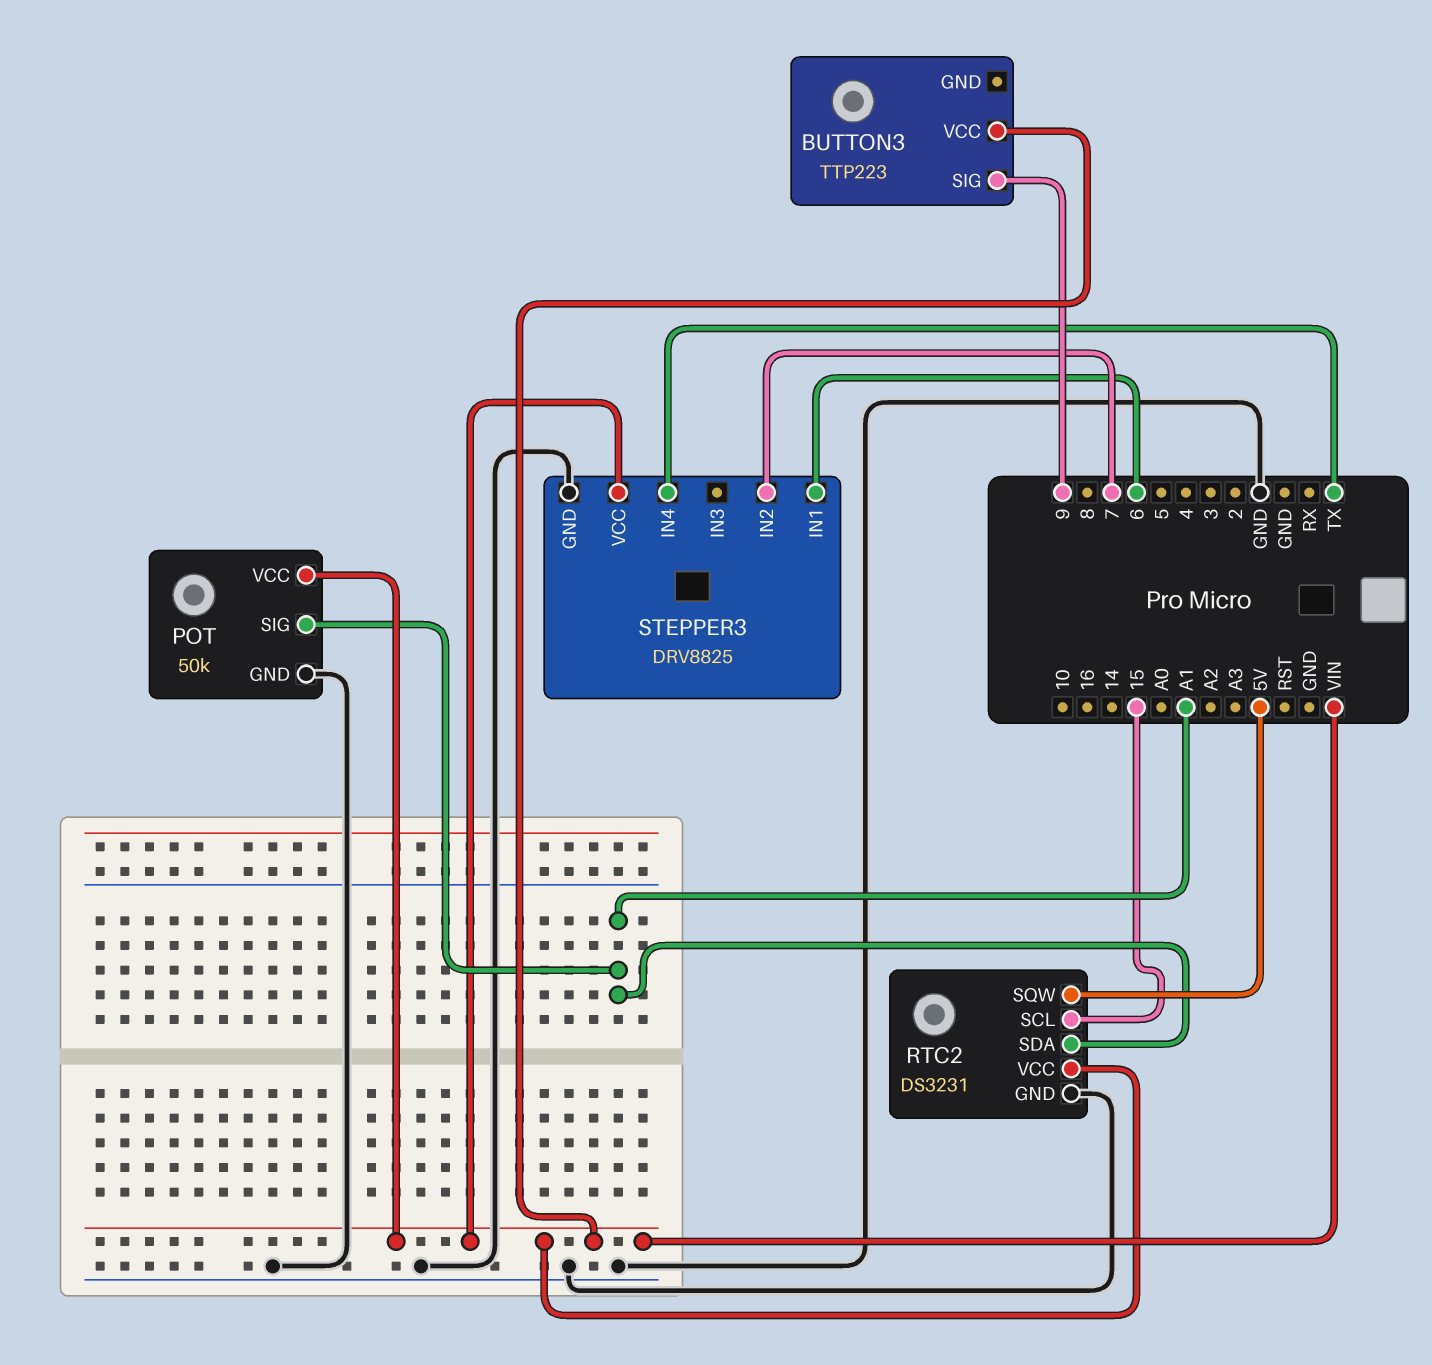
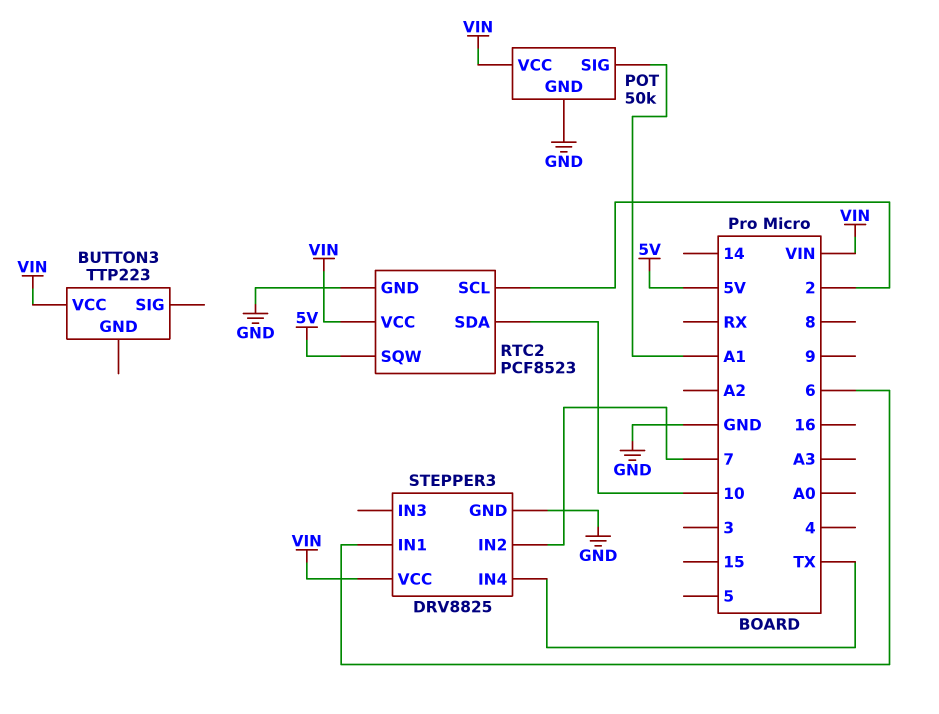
BUTTON3 pin SIG: 9 -> none
RTC2: DS3231 -> PCF8523
RTC2 pin SCL: 15 -> 2
RTC2 pin SDA: A1 -> 10

